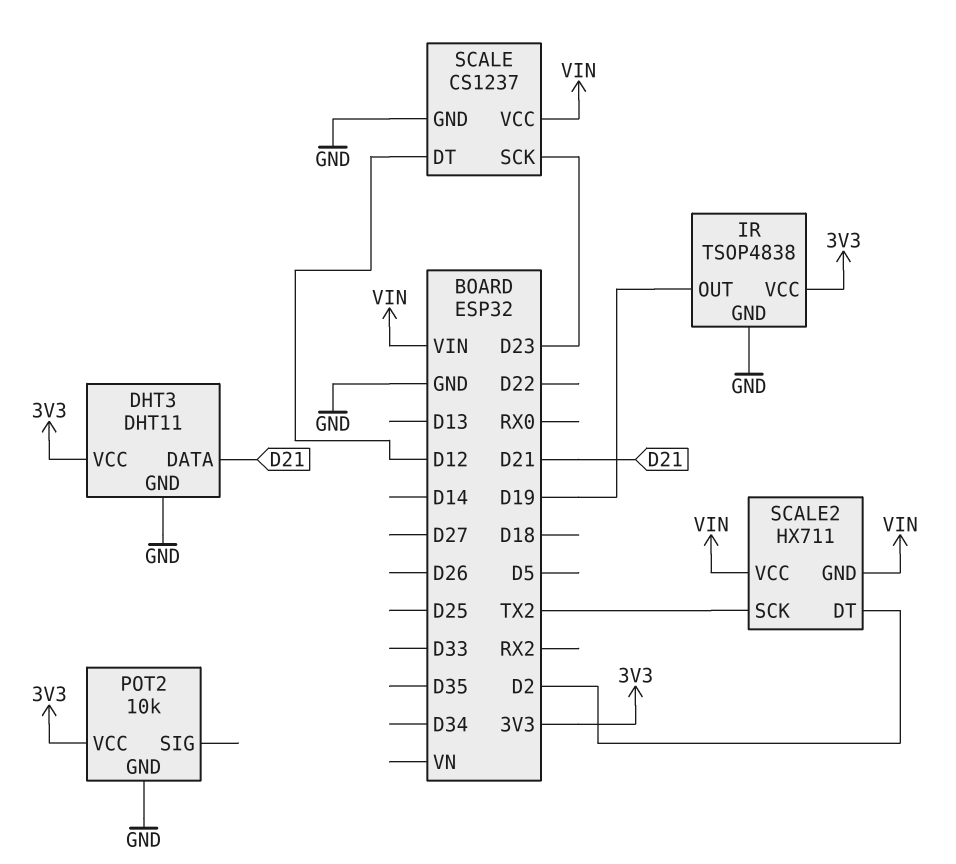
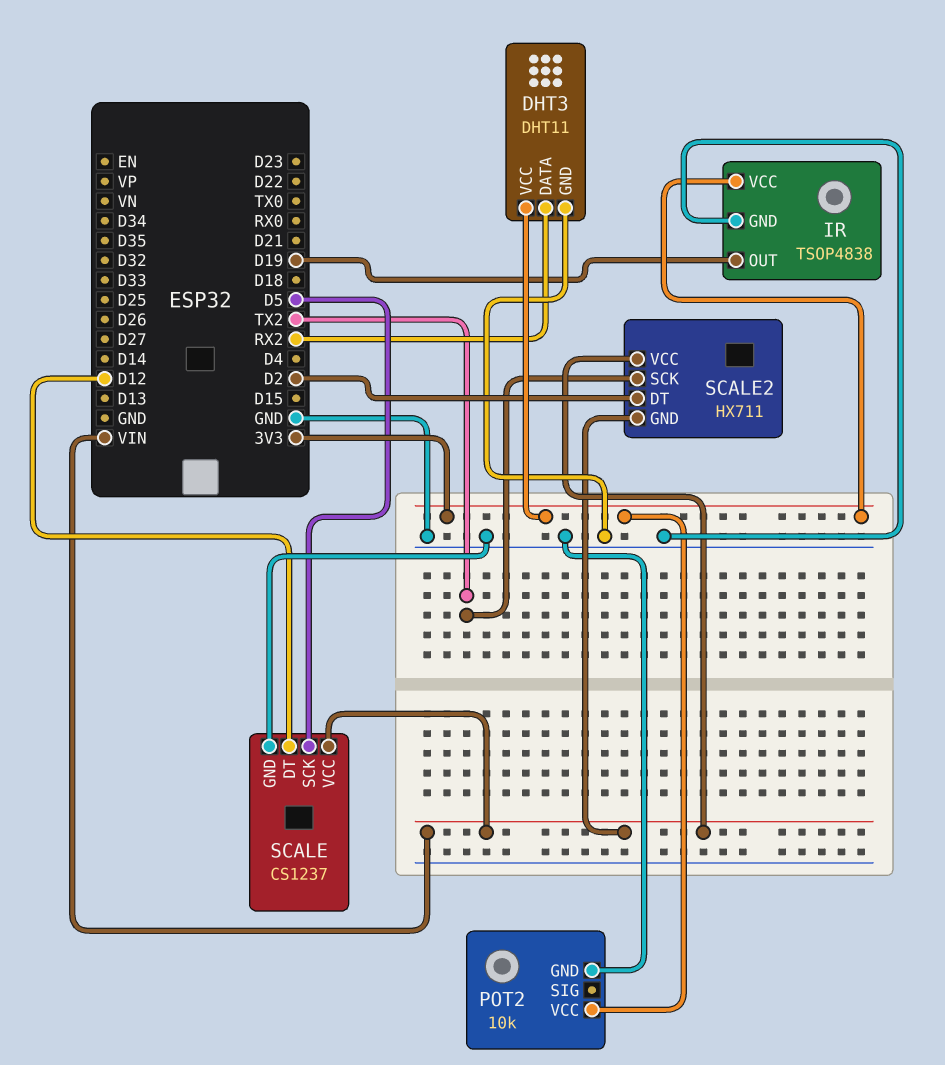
DHT3 pin DATA: D21 -> RX2
SCALE pin SCK: D23 -> D5

